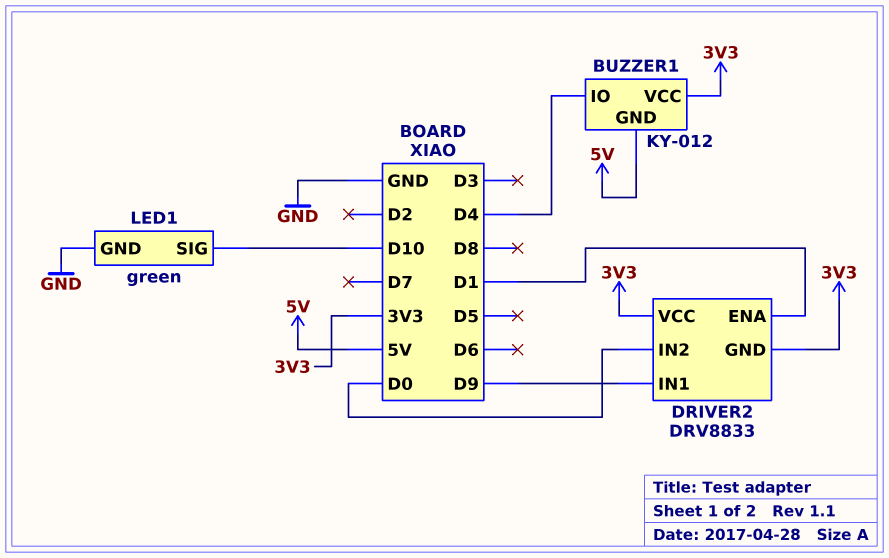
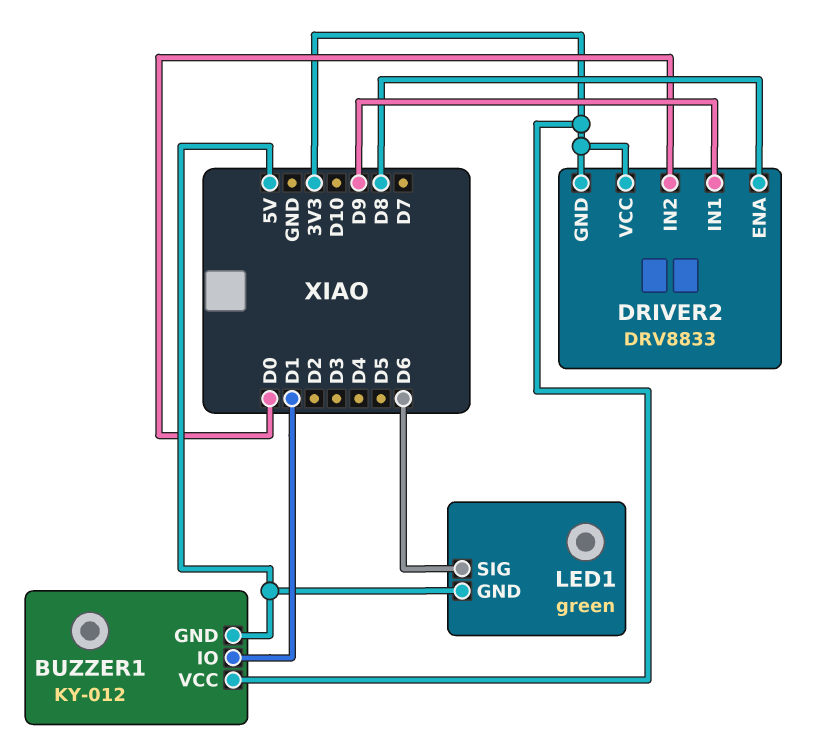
BUZZER1 pin IO: D4 -> D1
DRIVER2 pin ENA: D1 -> D8
LED1 pin GND: GND -> 5V
LED1 pin SIG: D10 -> D6

